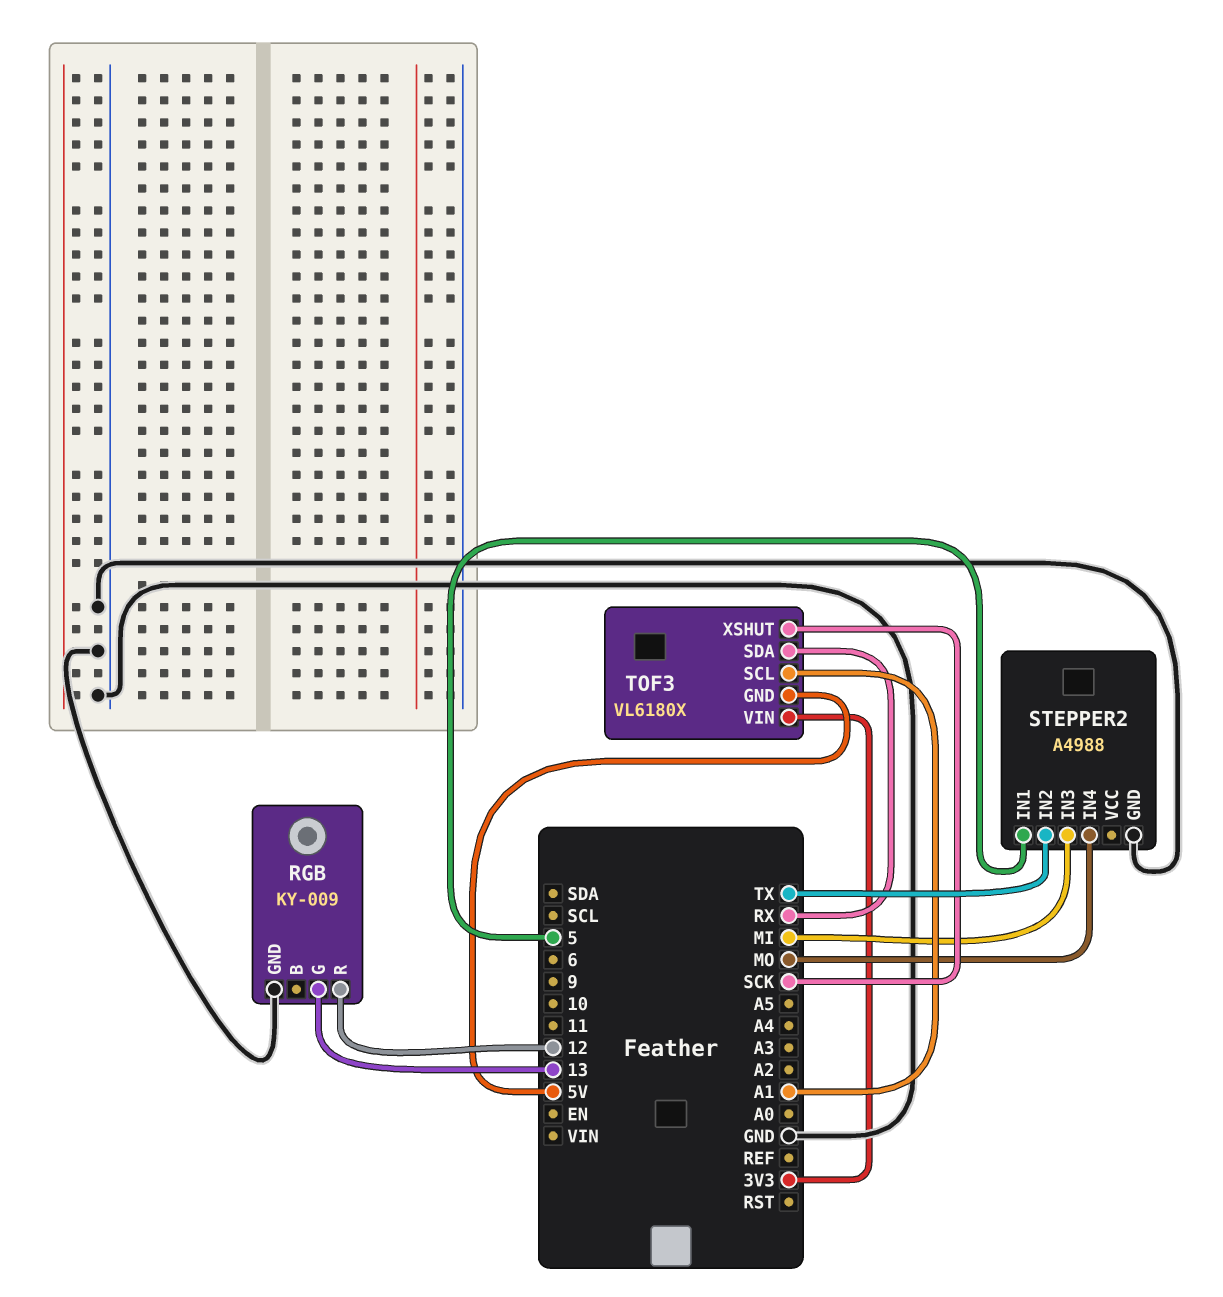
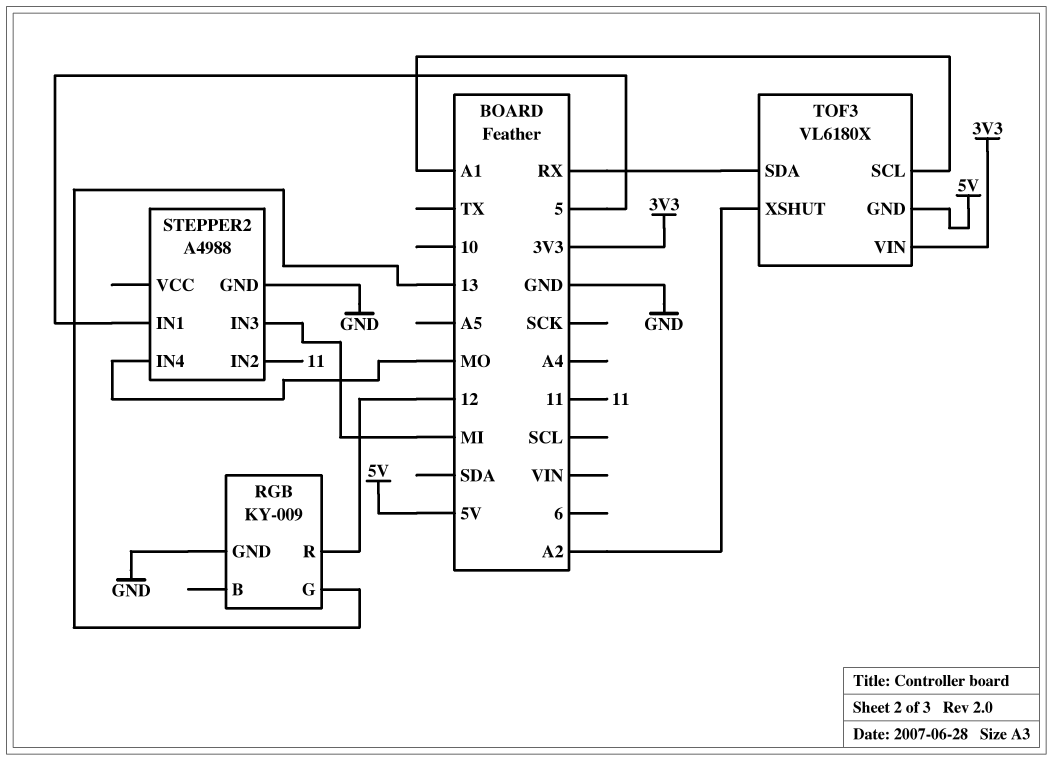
STEPPER2 pin IN2: TX -> 11
TOF3 pin XSHUT: SCK -> A2

